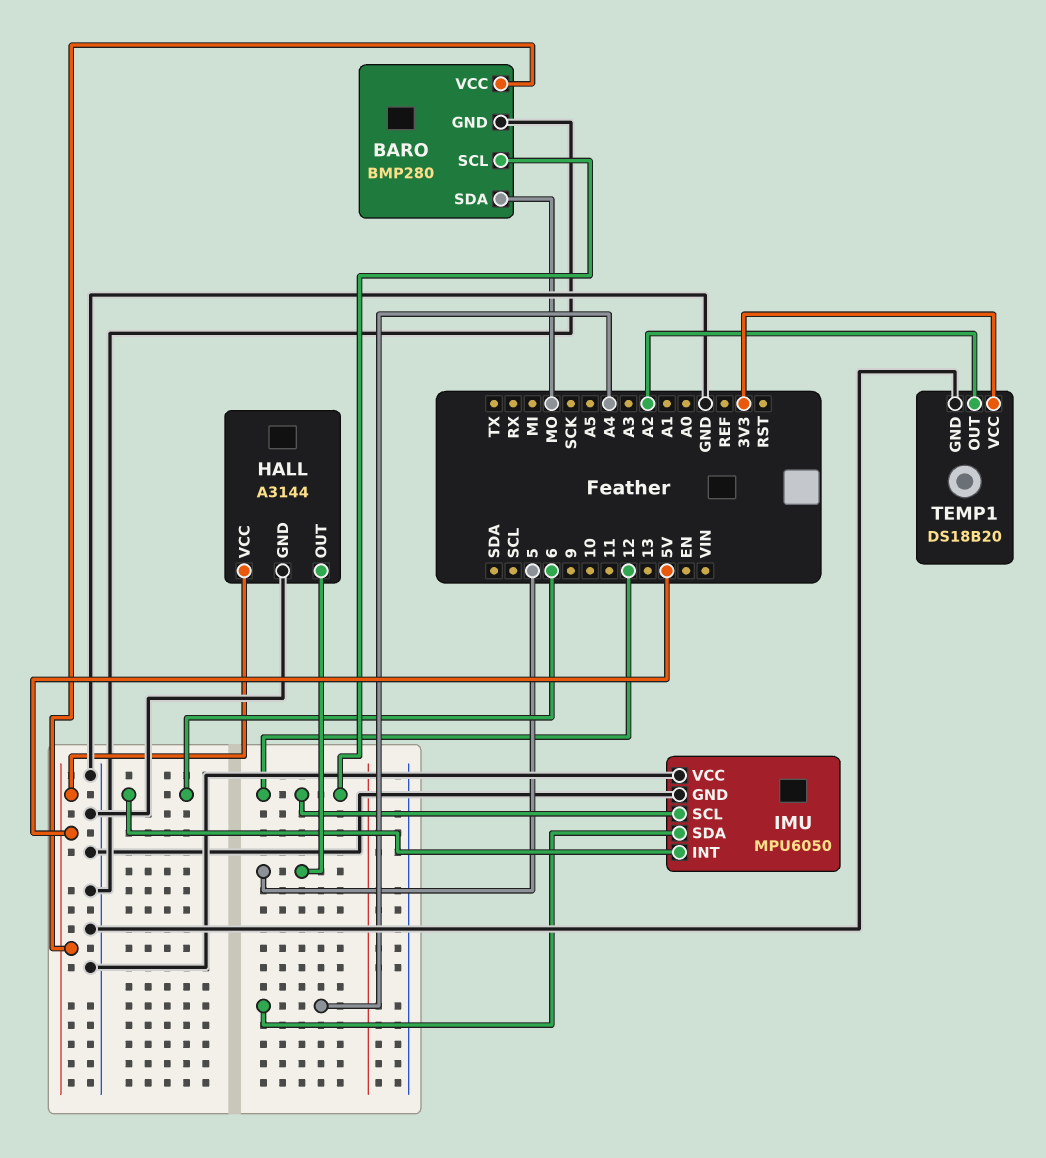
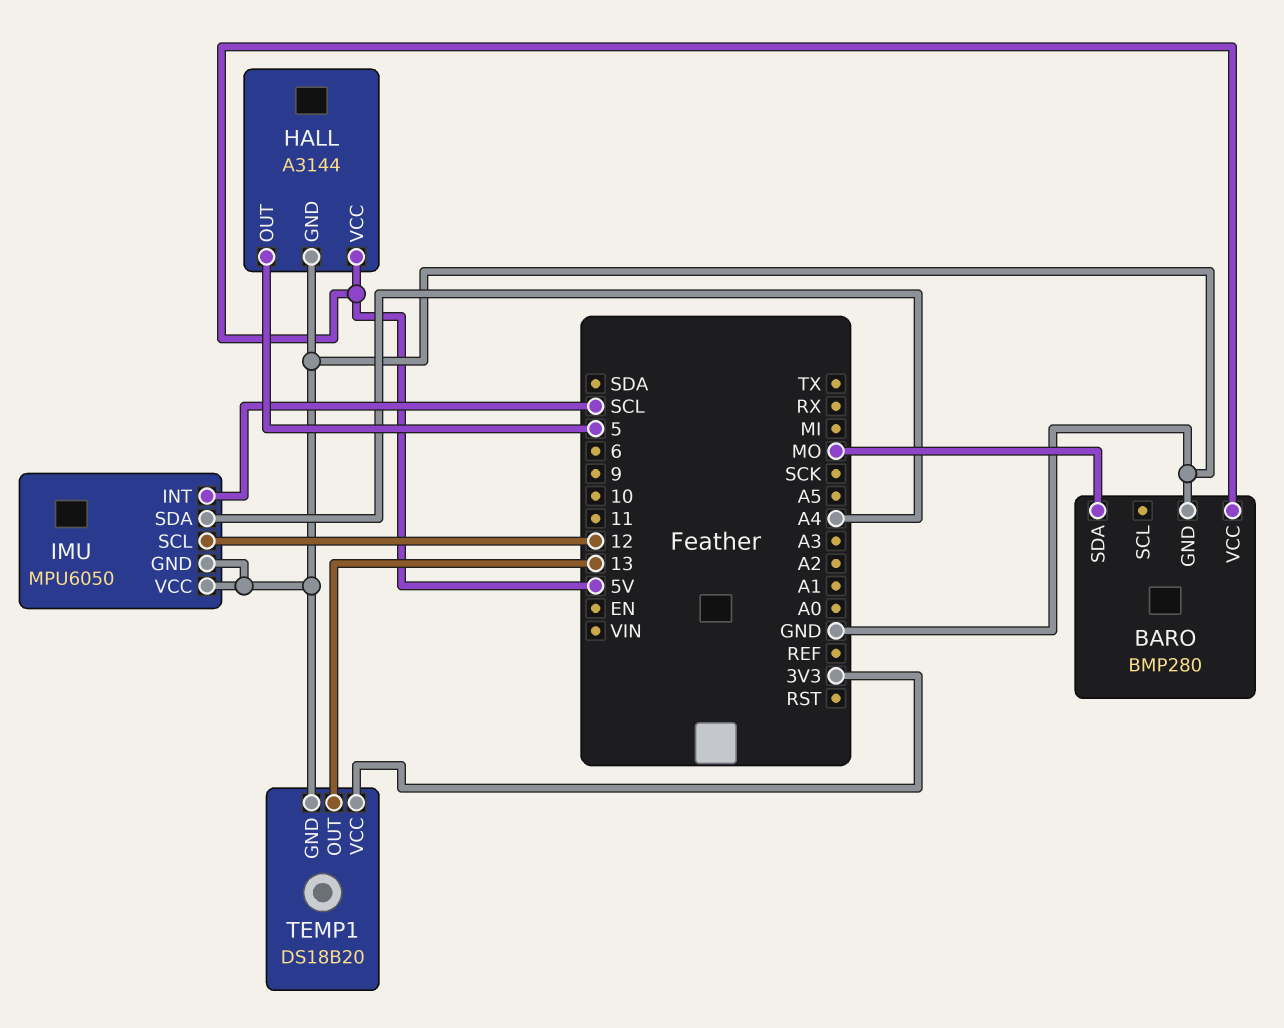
BARO pin SCL: 12 -> none
IMU pin INT: 6 -> SCL
TEMP1 pin OUT: A2 -> 13

